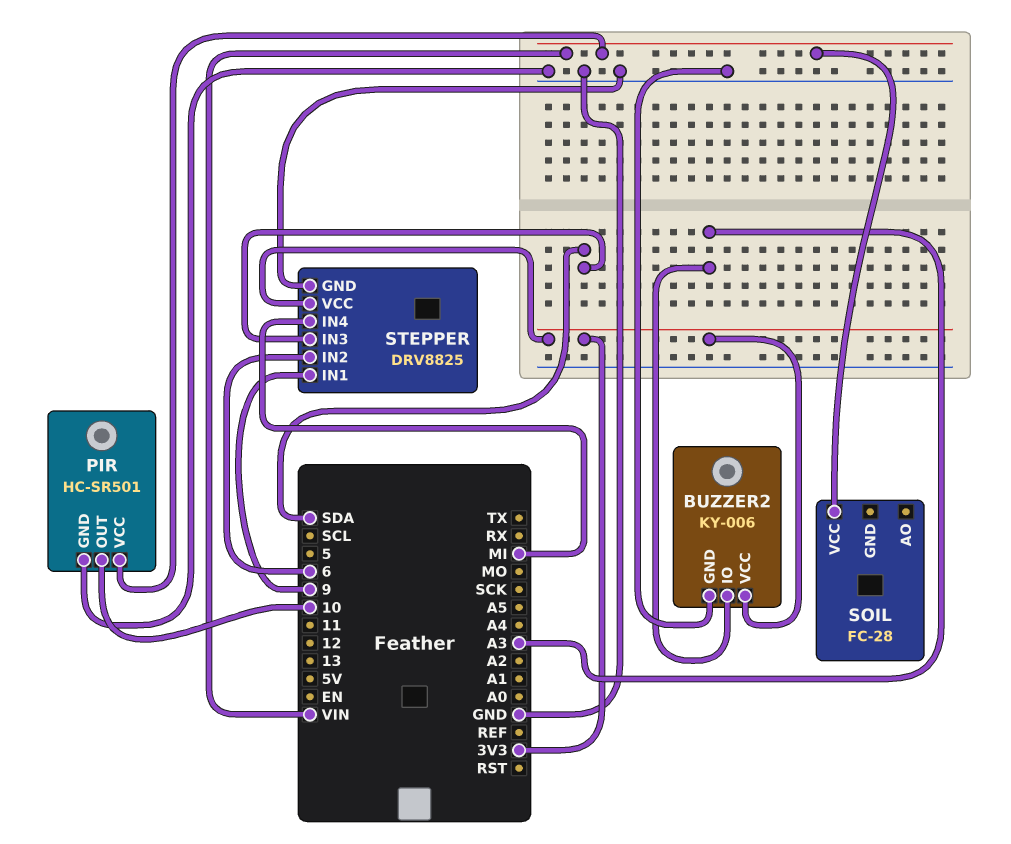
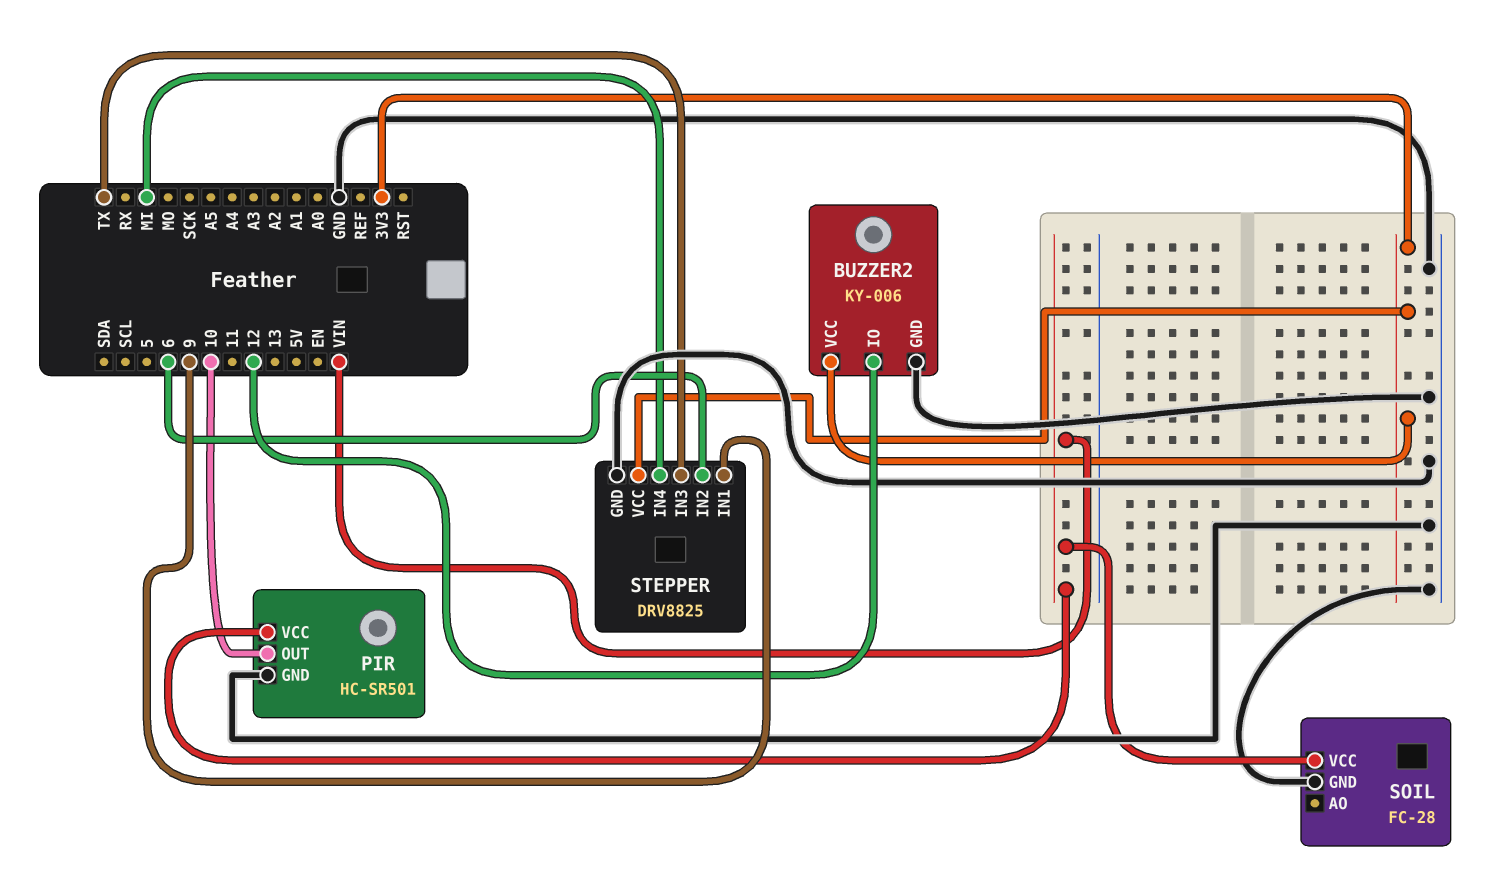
BUZZER2 pin IO: A3 -> 12
SOIL pin GND: none -> GND
STEPPER pin IN3: SDA -> TX

